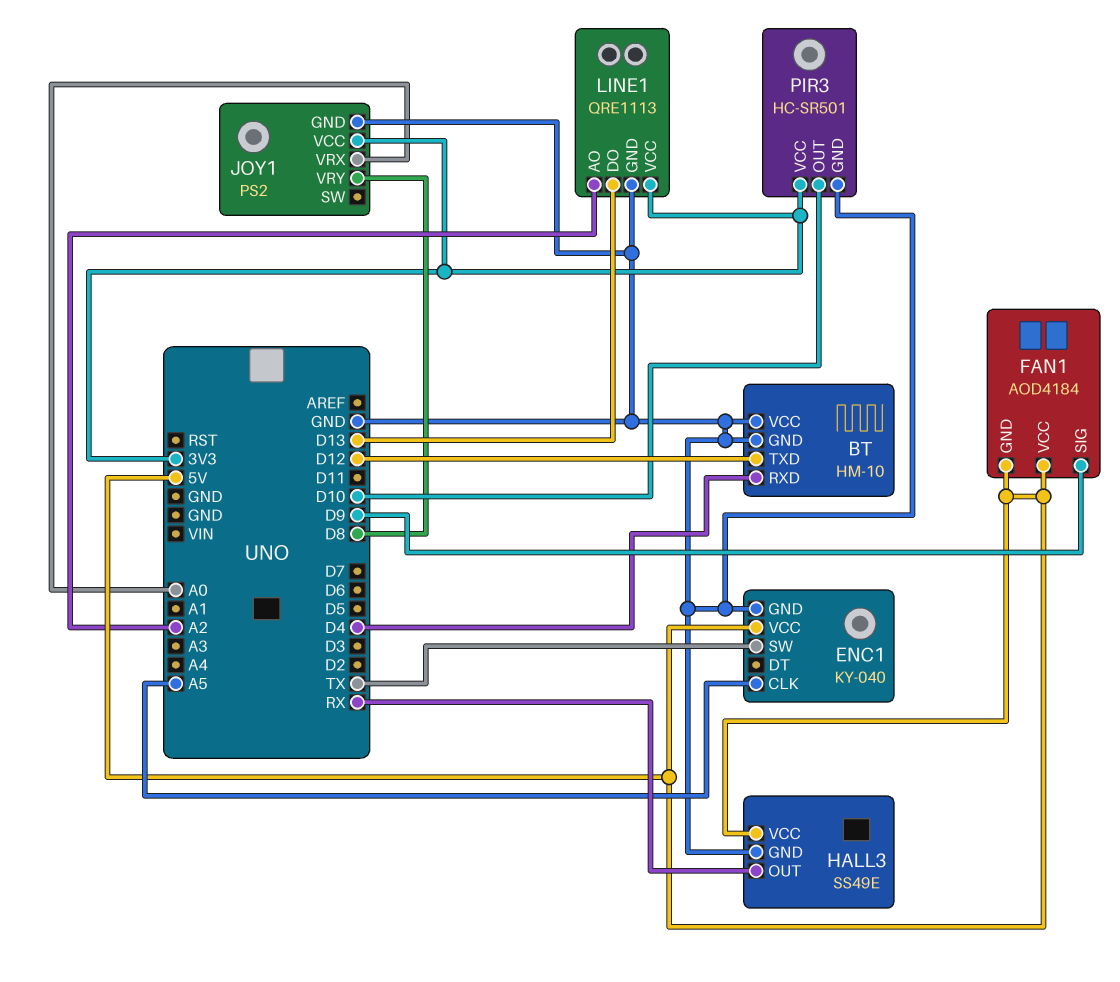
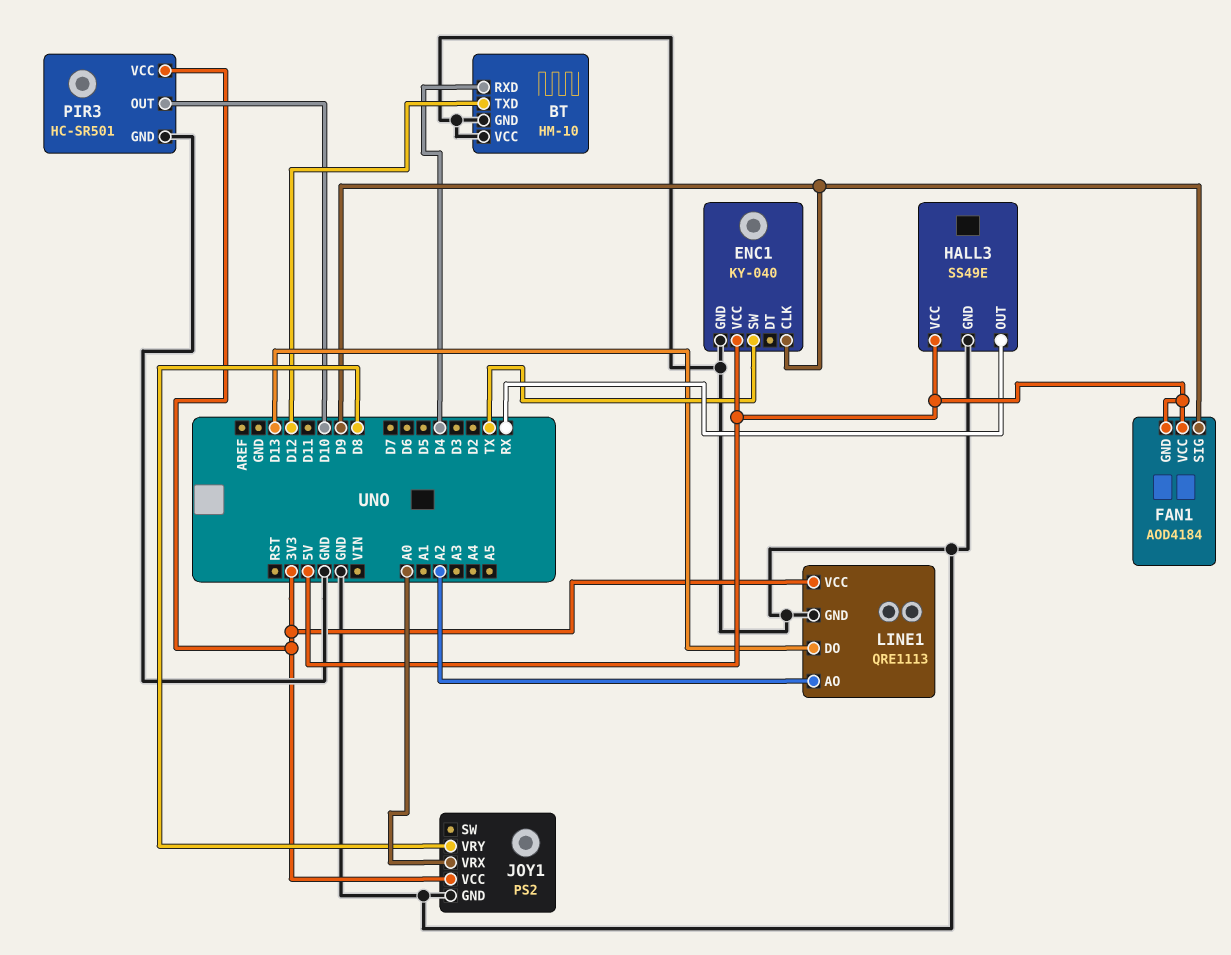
ENC1 pin CLK: A5 -> D9

